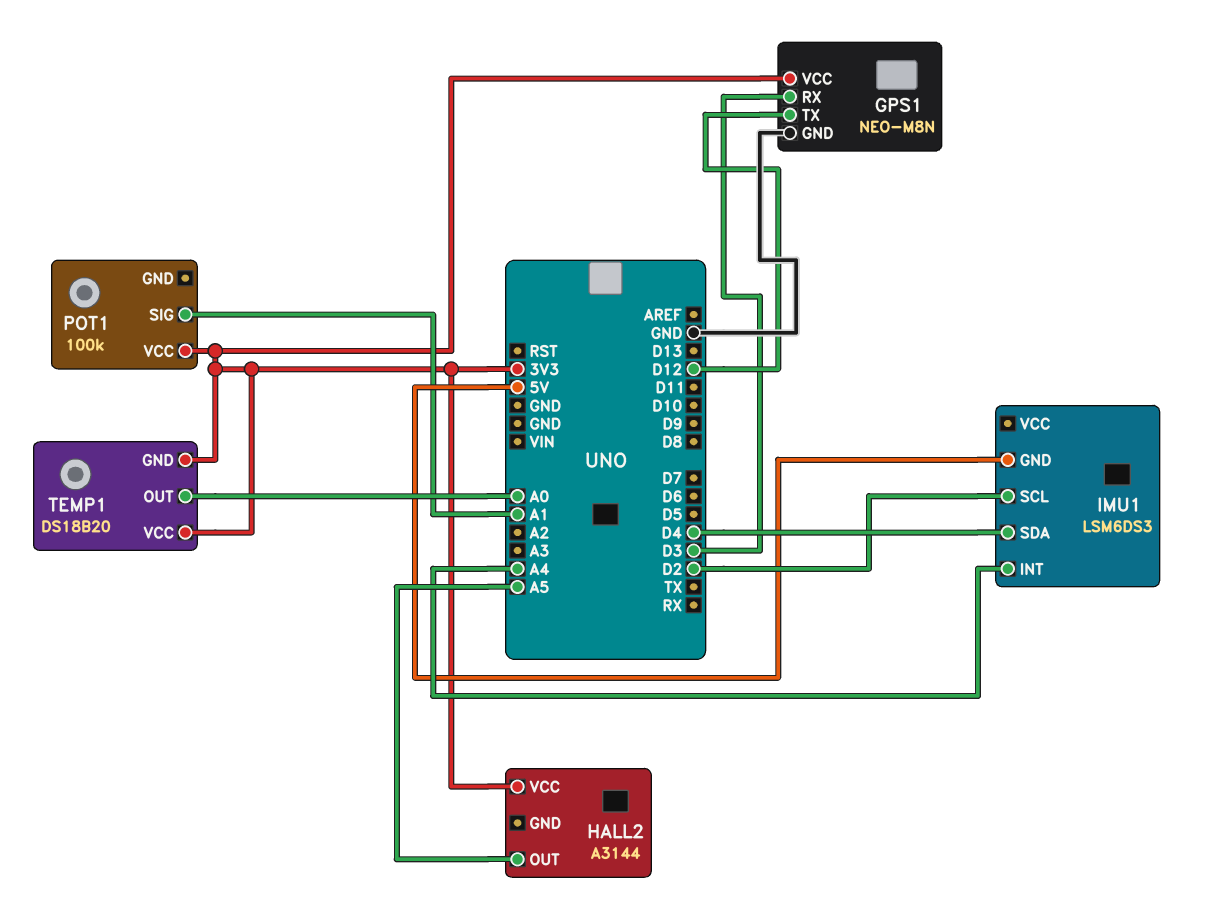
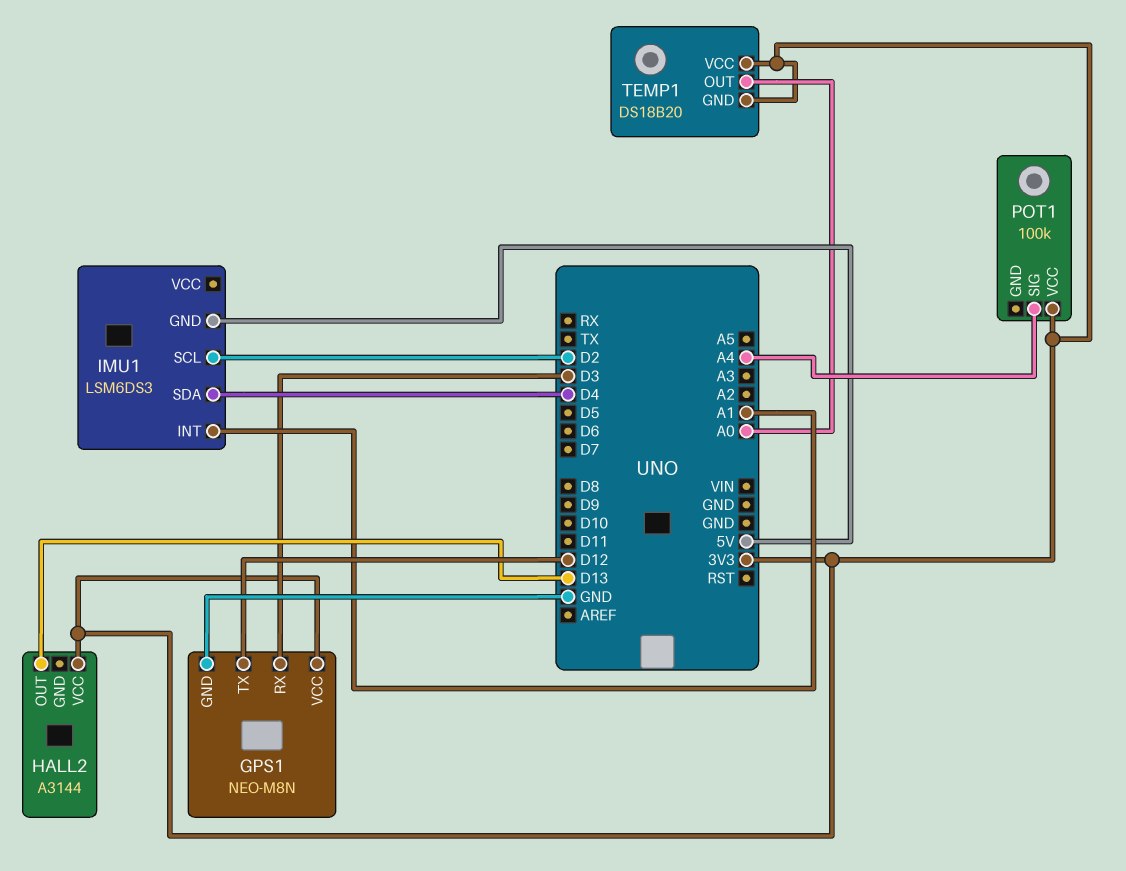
HALL2 pin OUT: A5 -> D13
IMU1 pin INT: A4 -> A1
POT1 pin SIG: A1 -> A4

